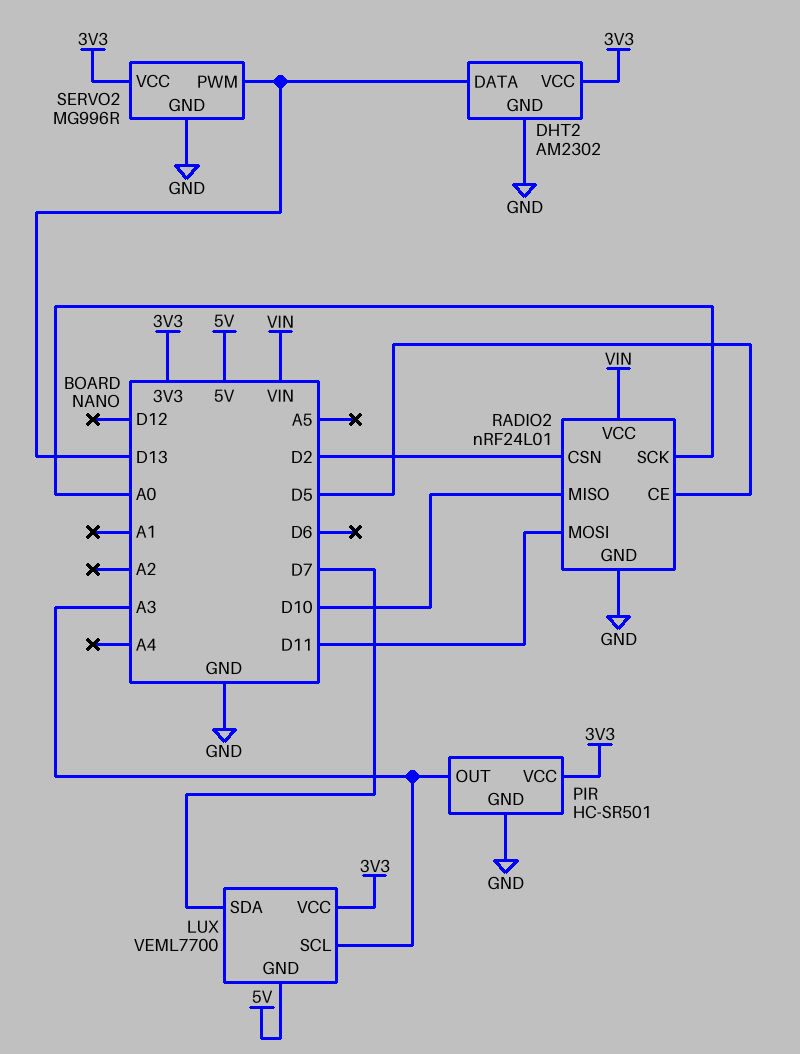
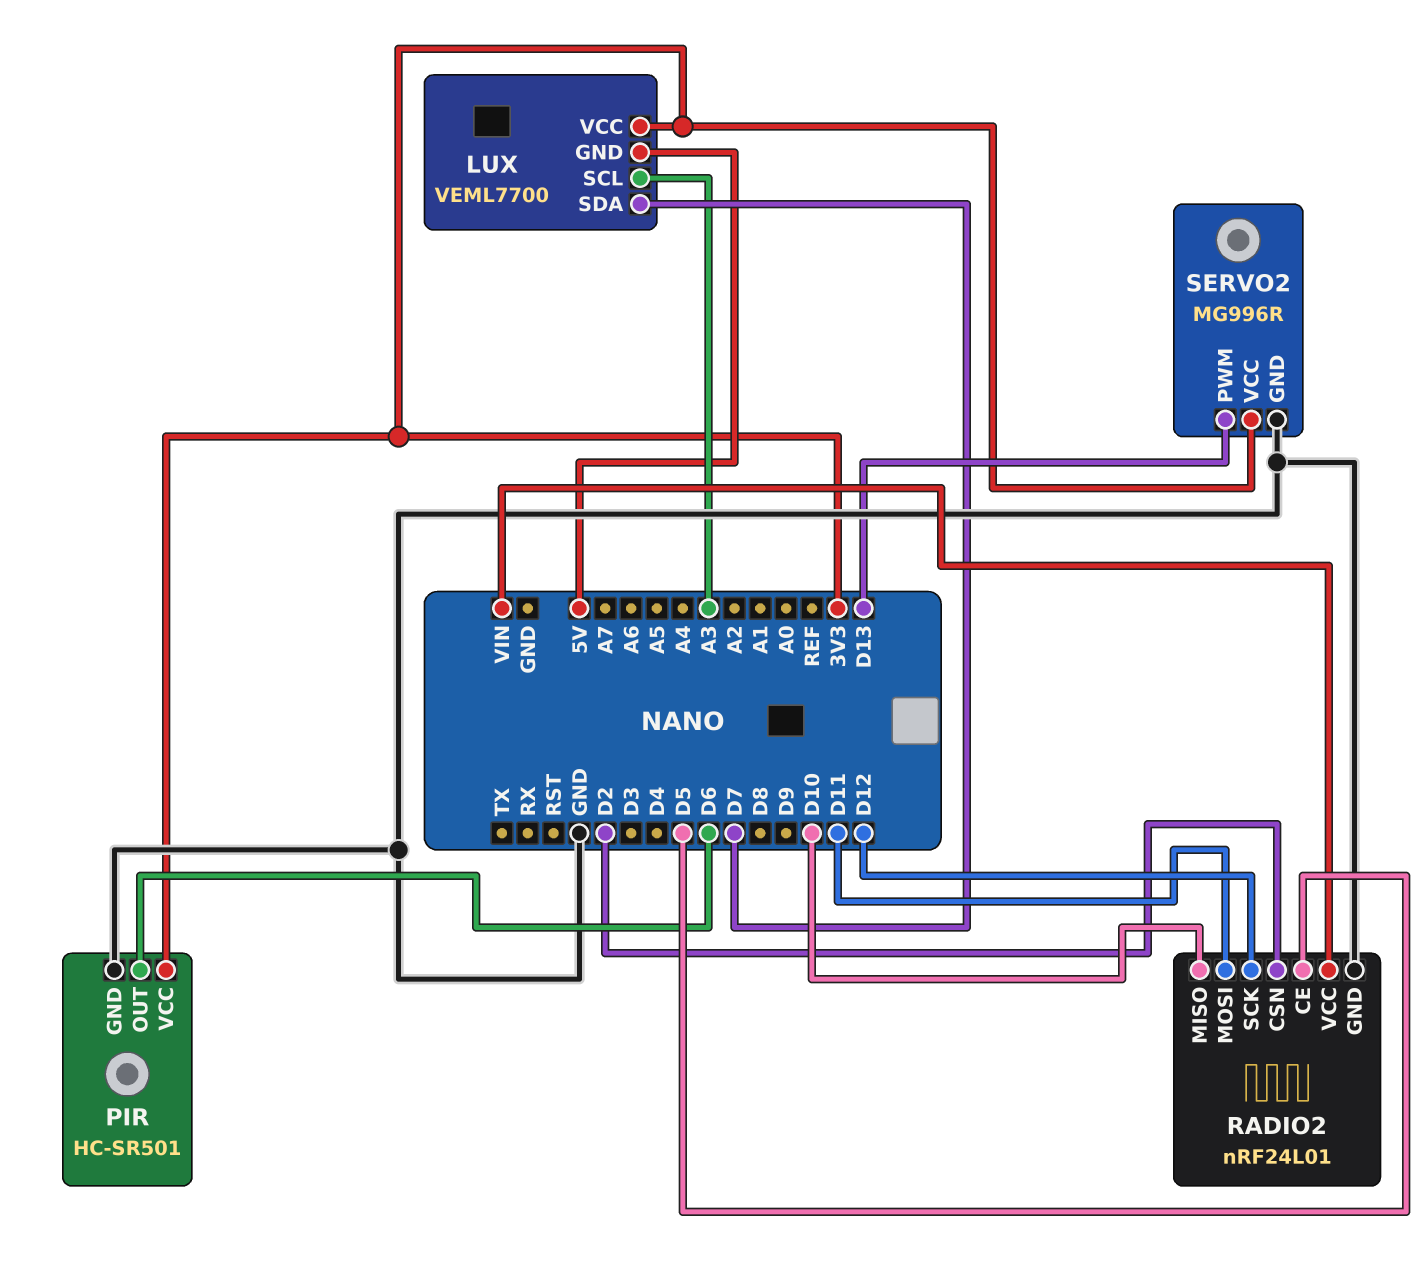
DHT2: AM2302 -> none
DHT2 pin DATA: D13 -> none
DHT2 pin GND: GND -> none
DHT2 pin VCC: 3V3 -> none
PIR pin OUT: A3 -> D6
RADIO2 pin SCK: A0 -> D12

